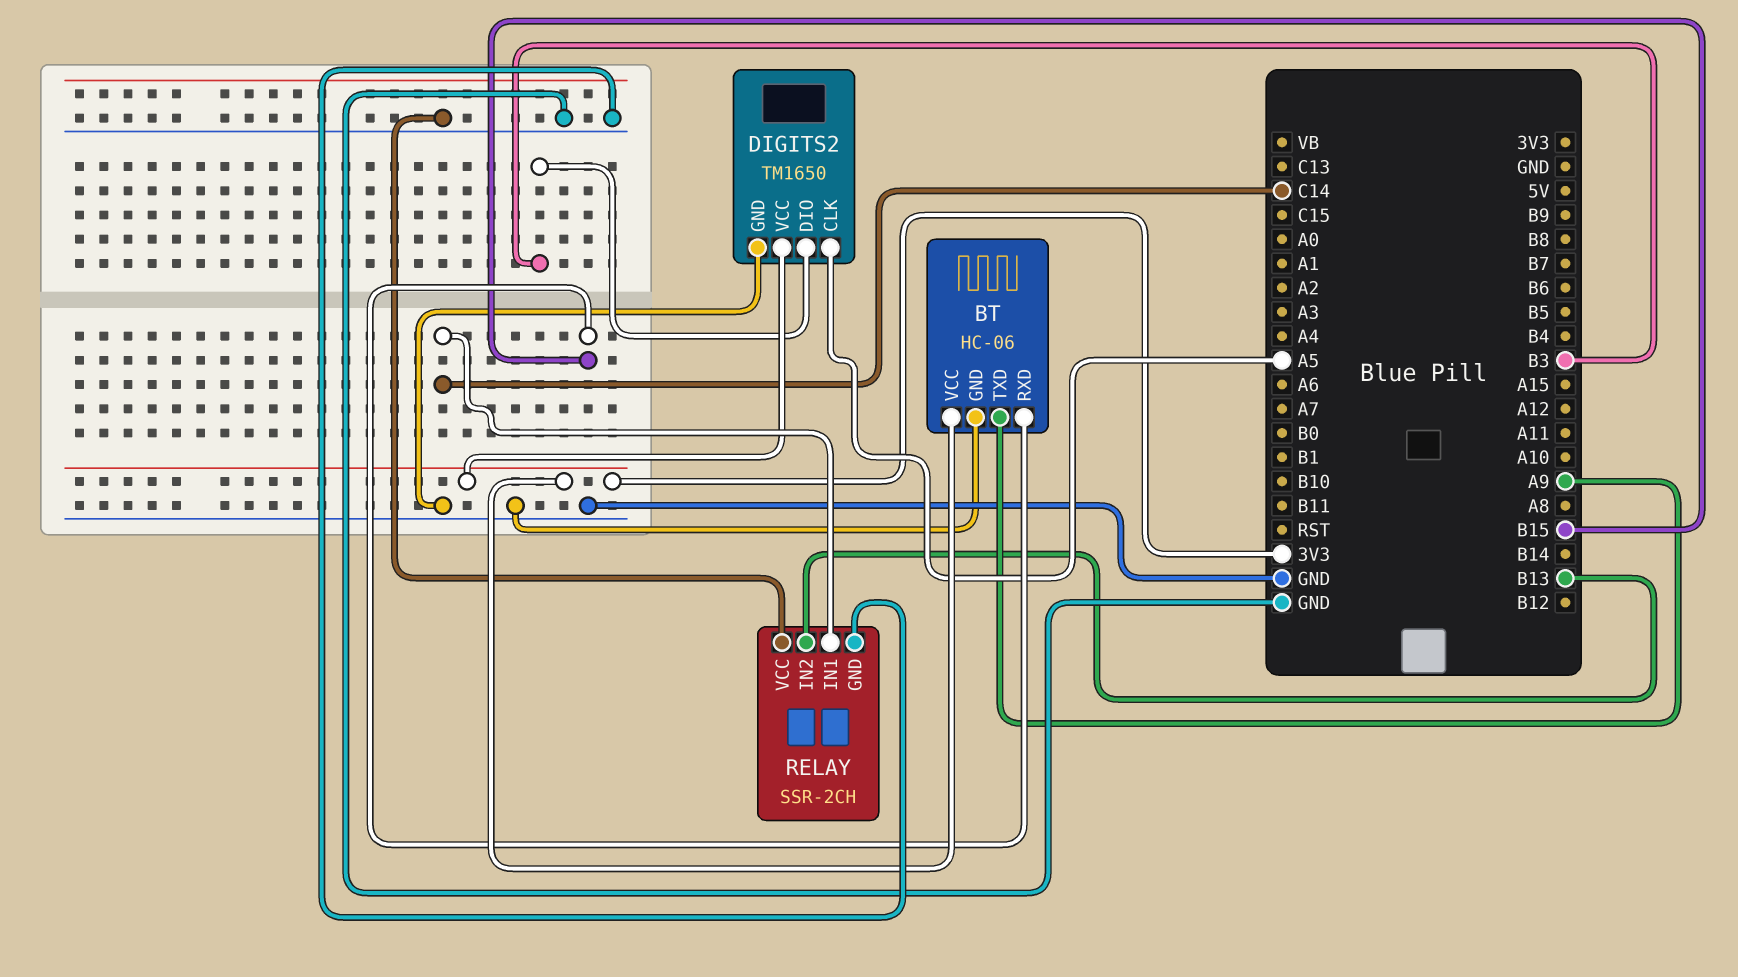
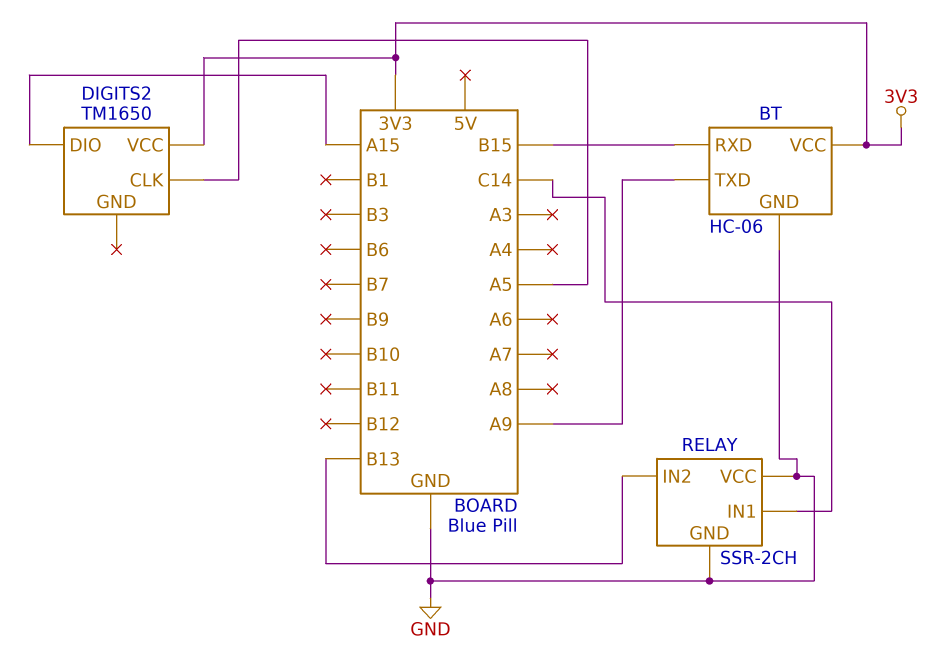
DIGITS2 pin DIO: B3 -> A15
DIGITS2 pin GND: GND -> none

